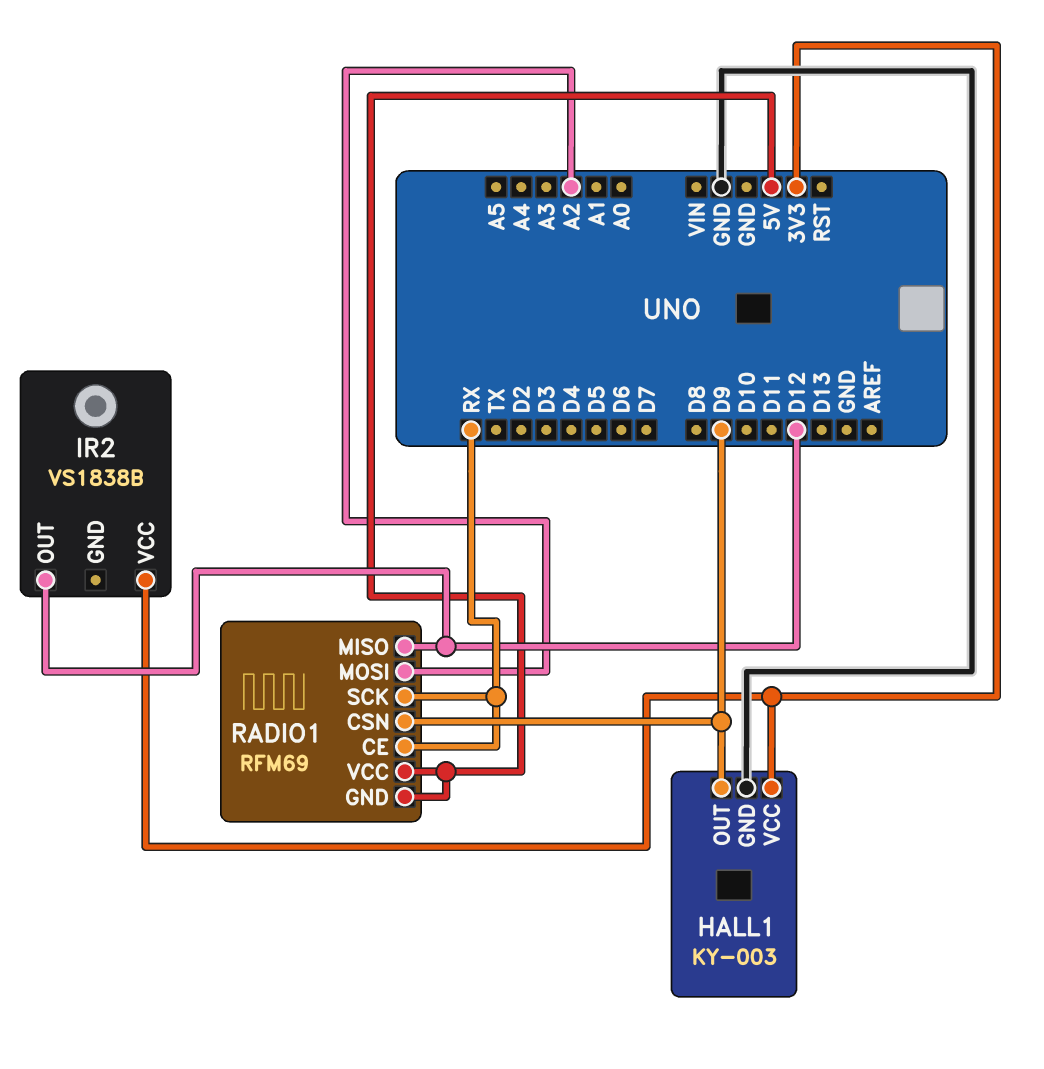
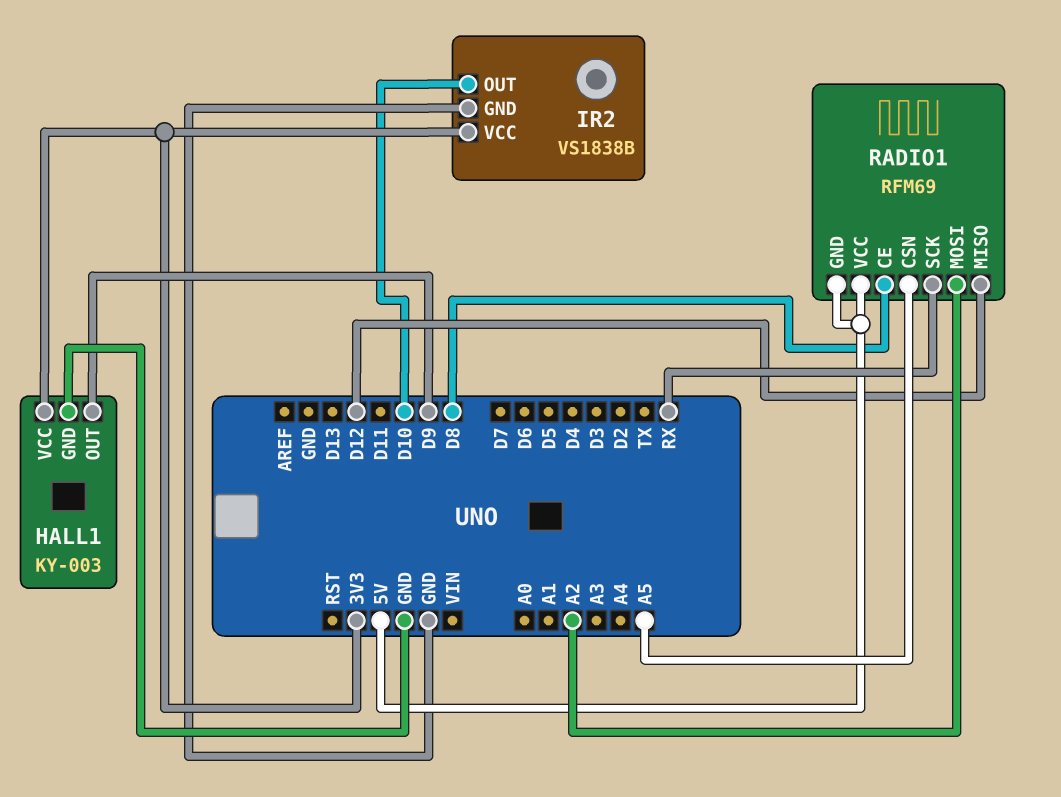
IR2 pin GND: none -> GND
IR2 pin OUT: D12 -> D10
RADIO1 pin CE: RX -> D8
RADIO1 pin CSN: D9 -> A5

